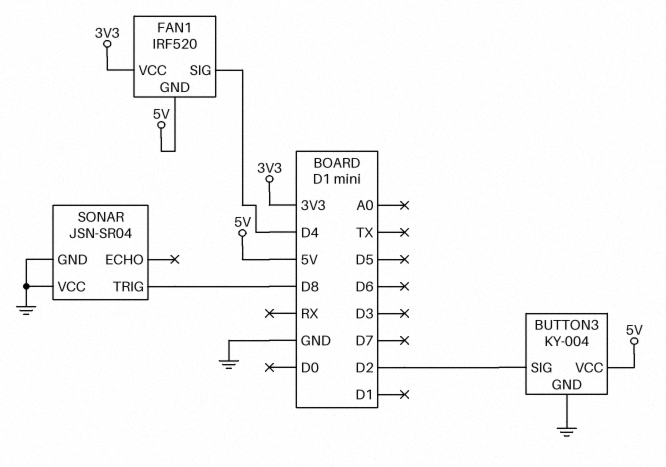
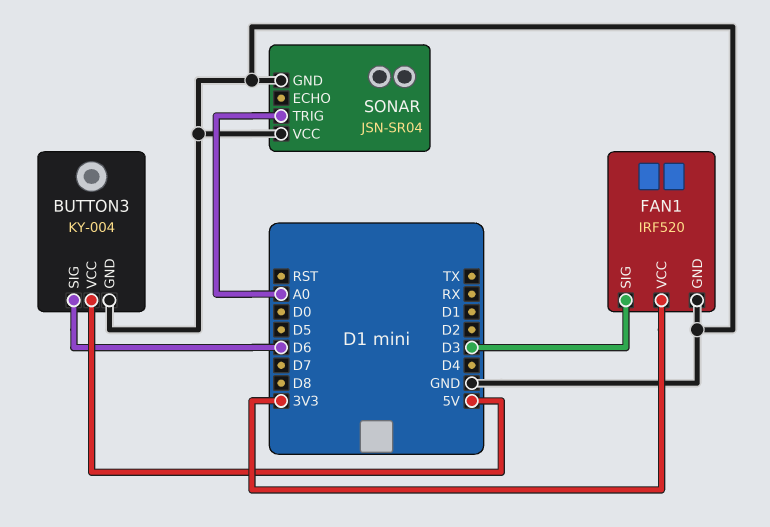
BUTTON3 pin SIG: D2 -> D6
FAN1 pin GND: 5V -> GND
FAN1 pin SIG: D4 -> D3
SONAR pin TRIG: D8 -> A0

